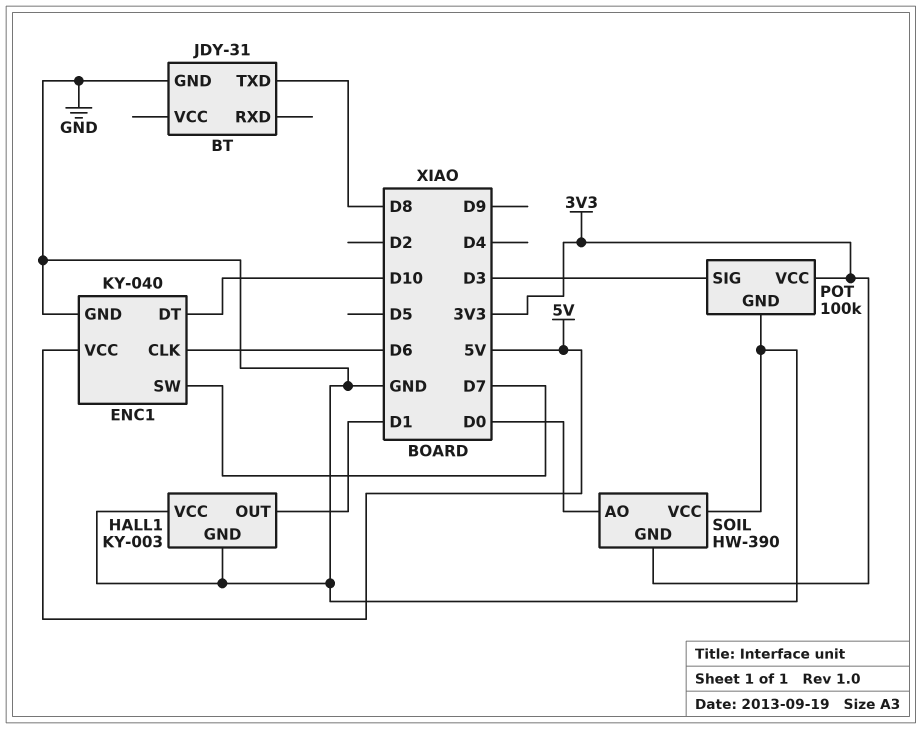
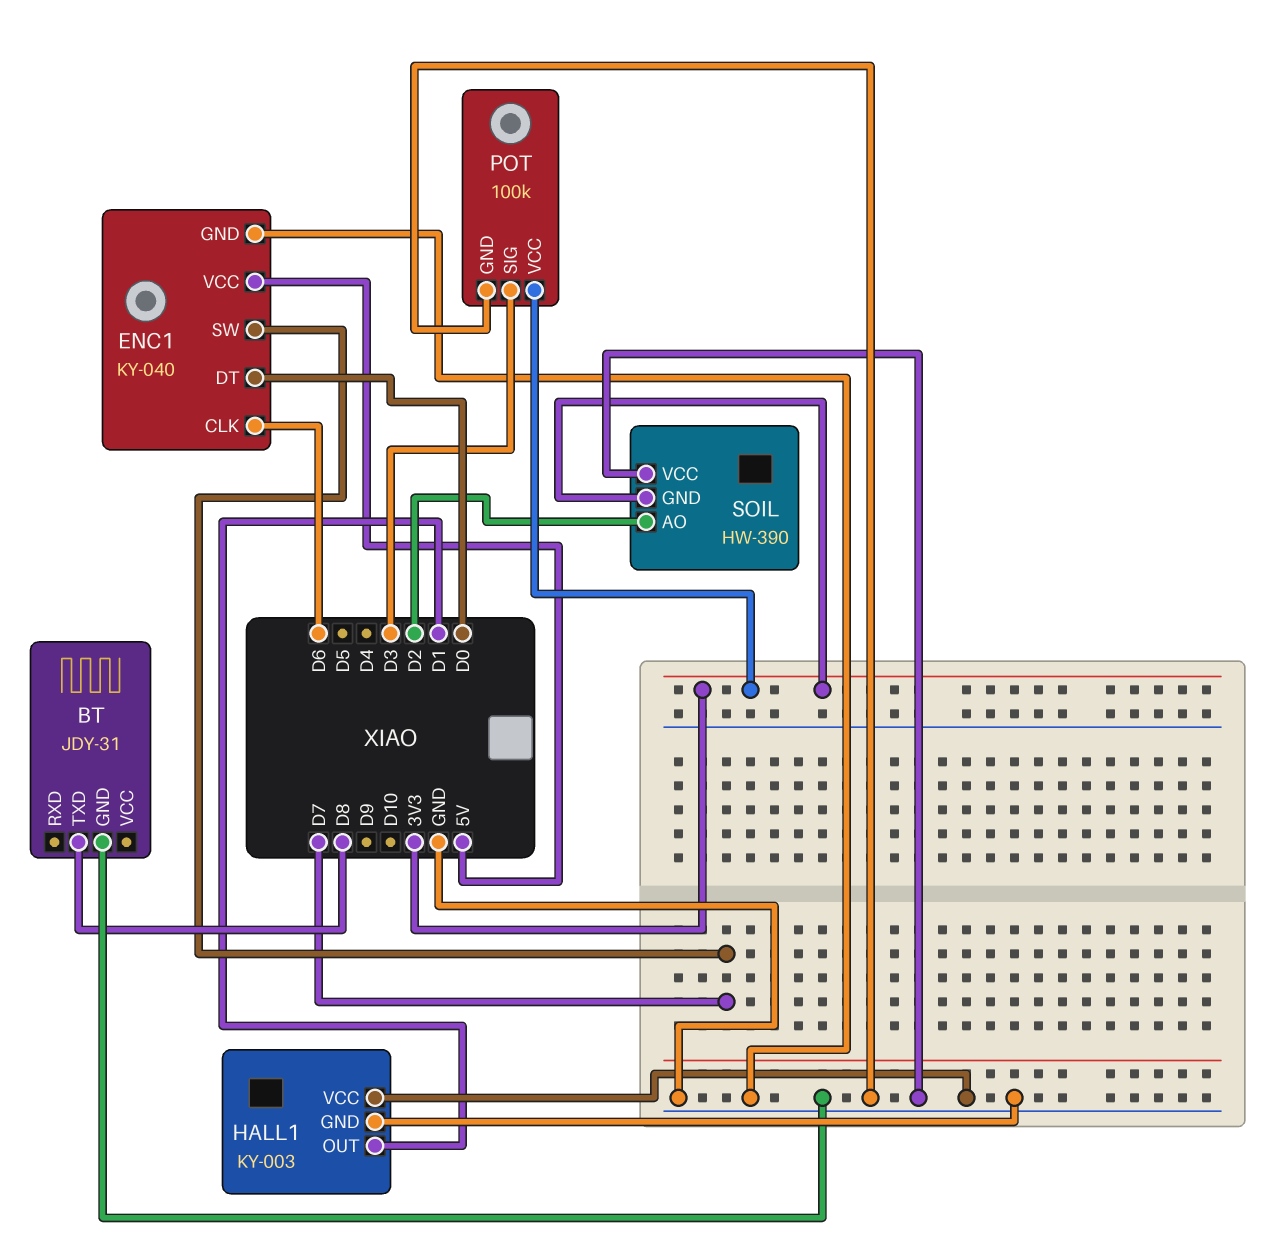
ENC1 pin DT: D10 -> D0
SOIL pin AO: D0 -> D2

